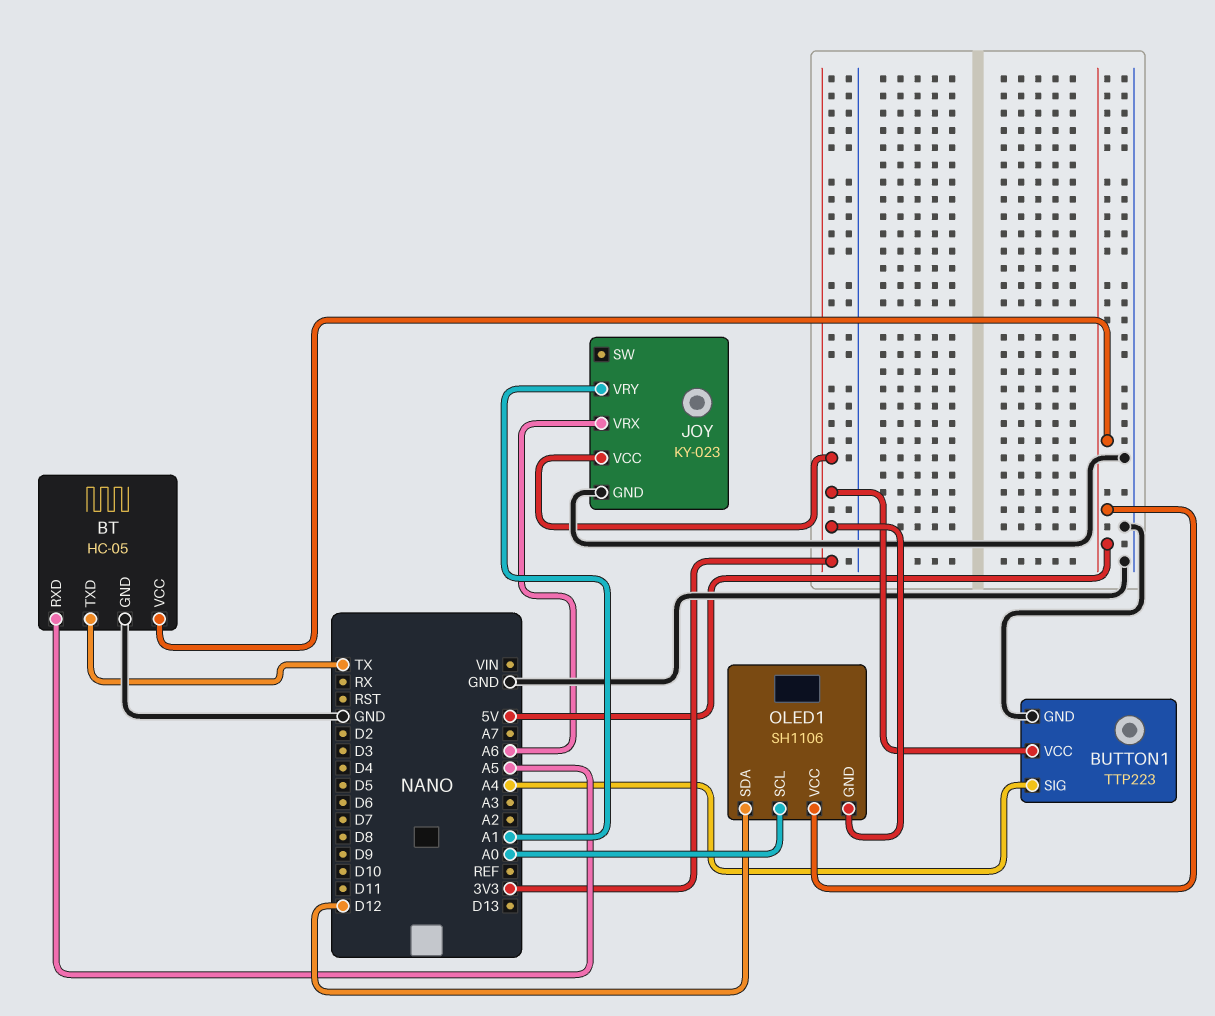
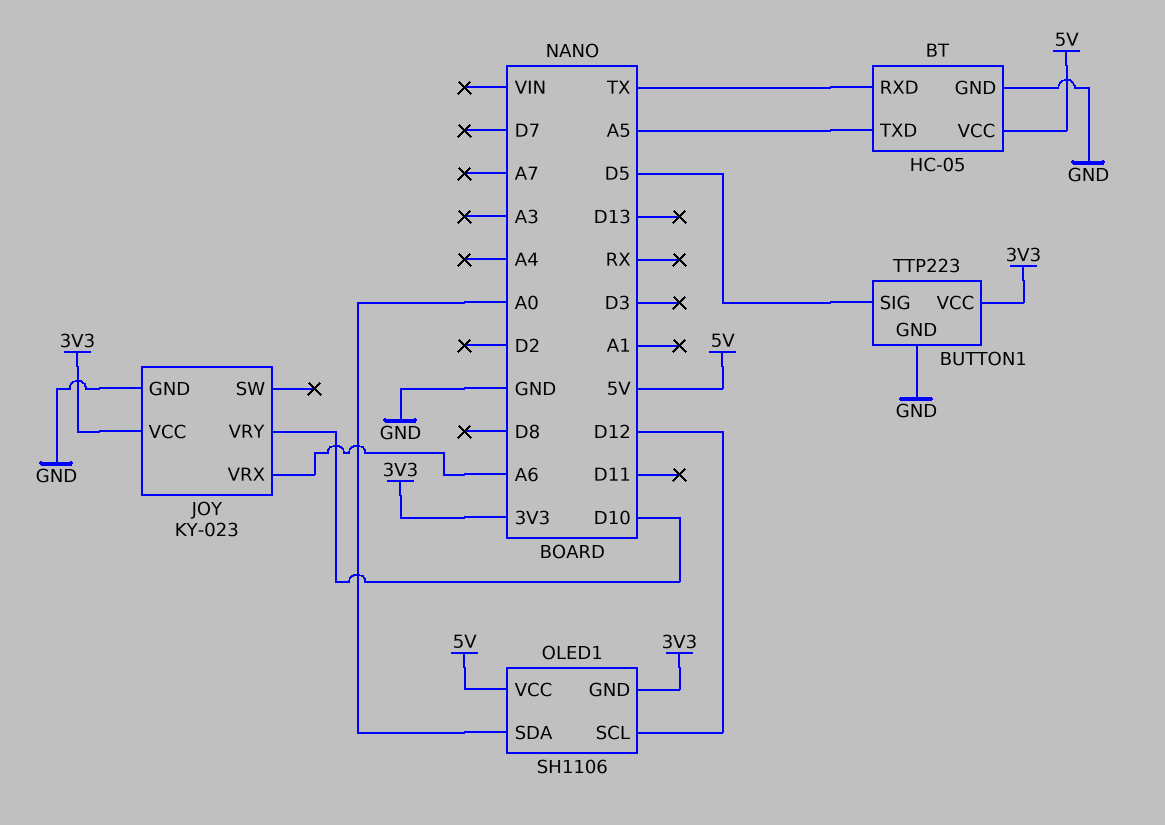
BT pin RXD: A5 -> TX
BT pin TXD: TX -> A5
BUTTON1 pin SIG: A4 -> D5
JOY pin VRY: A1 -> D10
OLED1 pin SCL: A0 -> D12
OLED1 pin SDA: D12 -> A0

